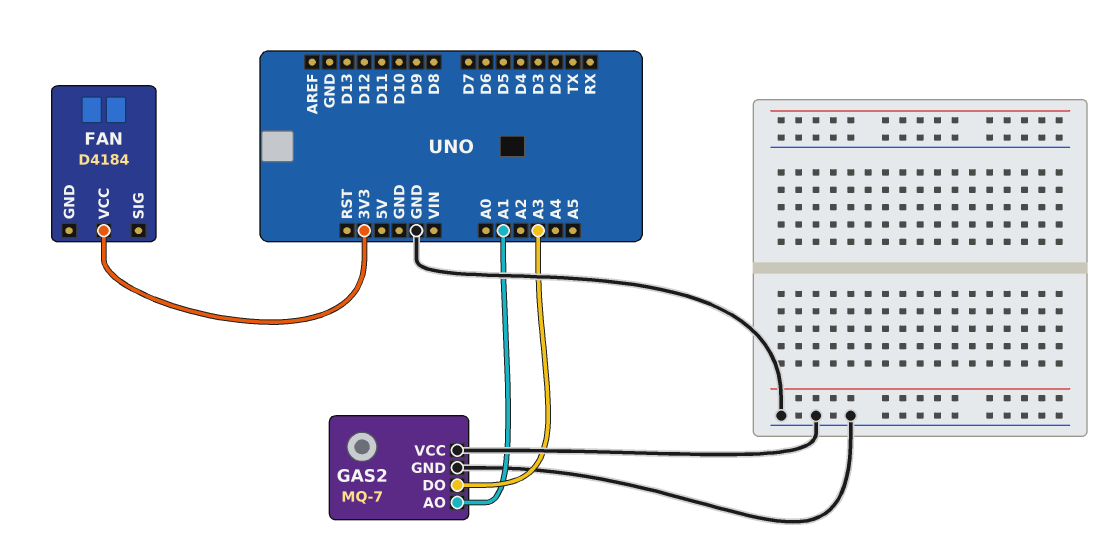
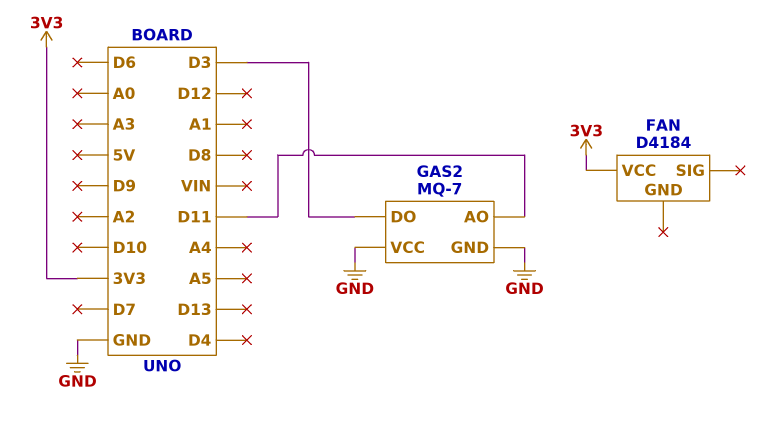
GAS2 pin AO: A1 -> D11
GAS2 pin DO: A3 -> D3

